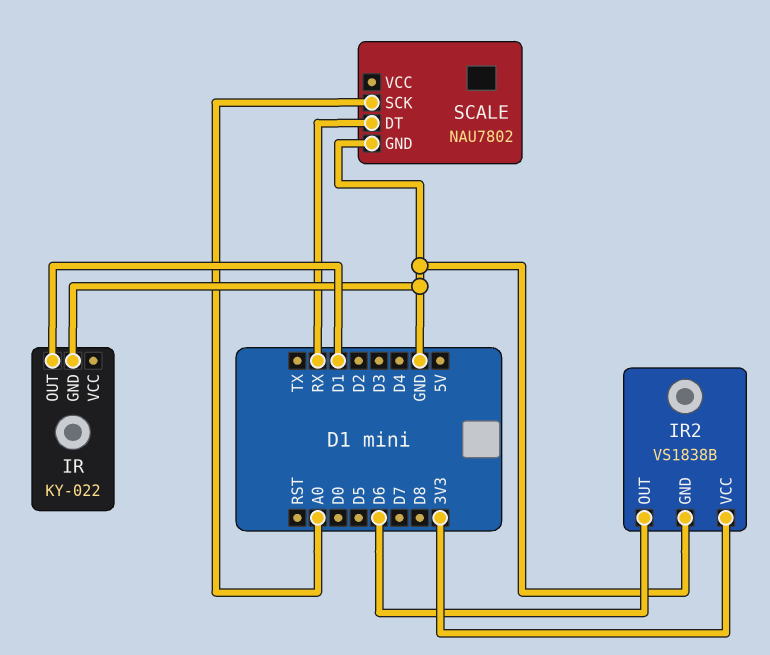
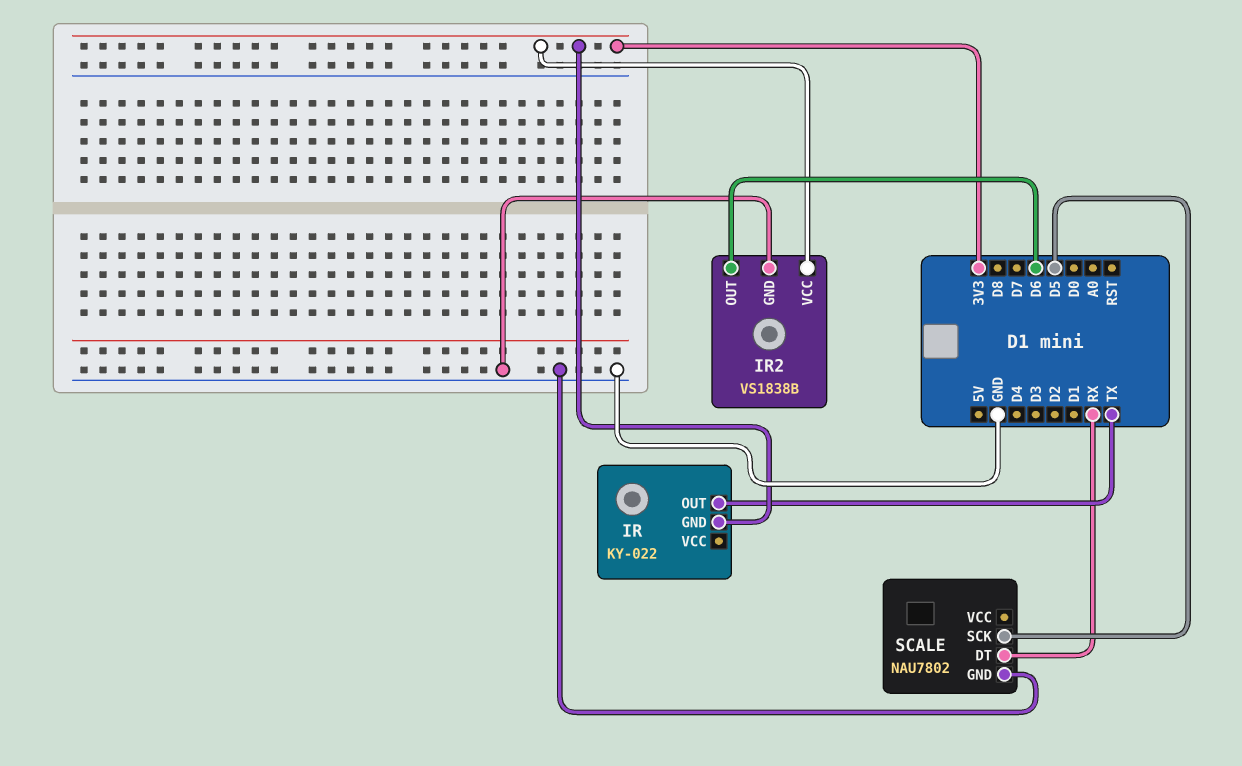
IR pin GND: GND -> 3V3
IR pin OUT: D1 -> TX
SCALE pin SCK: A0 -> D5

